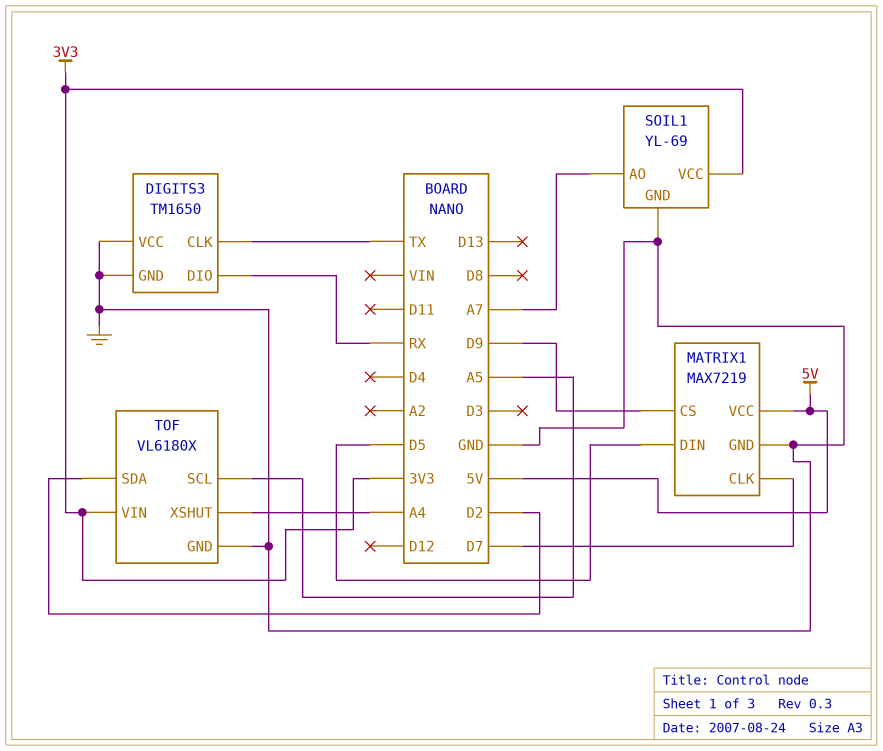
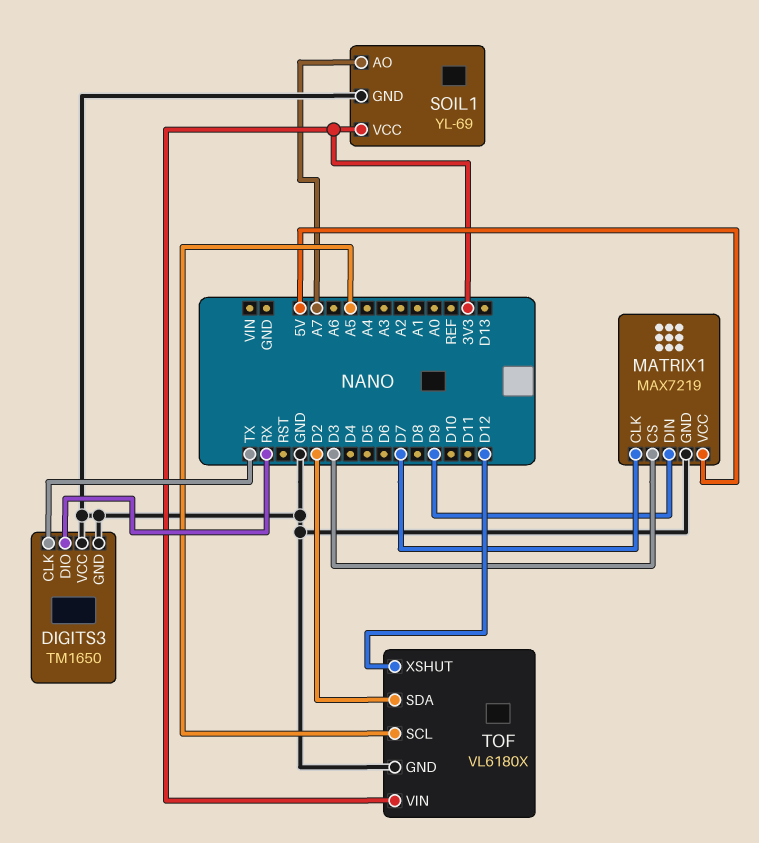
MATRIX1 pin CS: D9 -> D3
MATRIX1 pin DIN: D5 -> D9
TOF pin XSHUT: A4 -> D12

